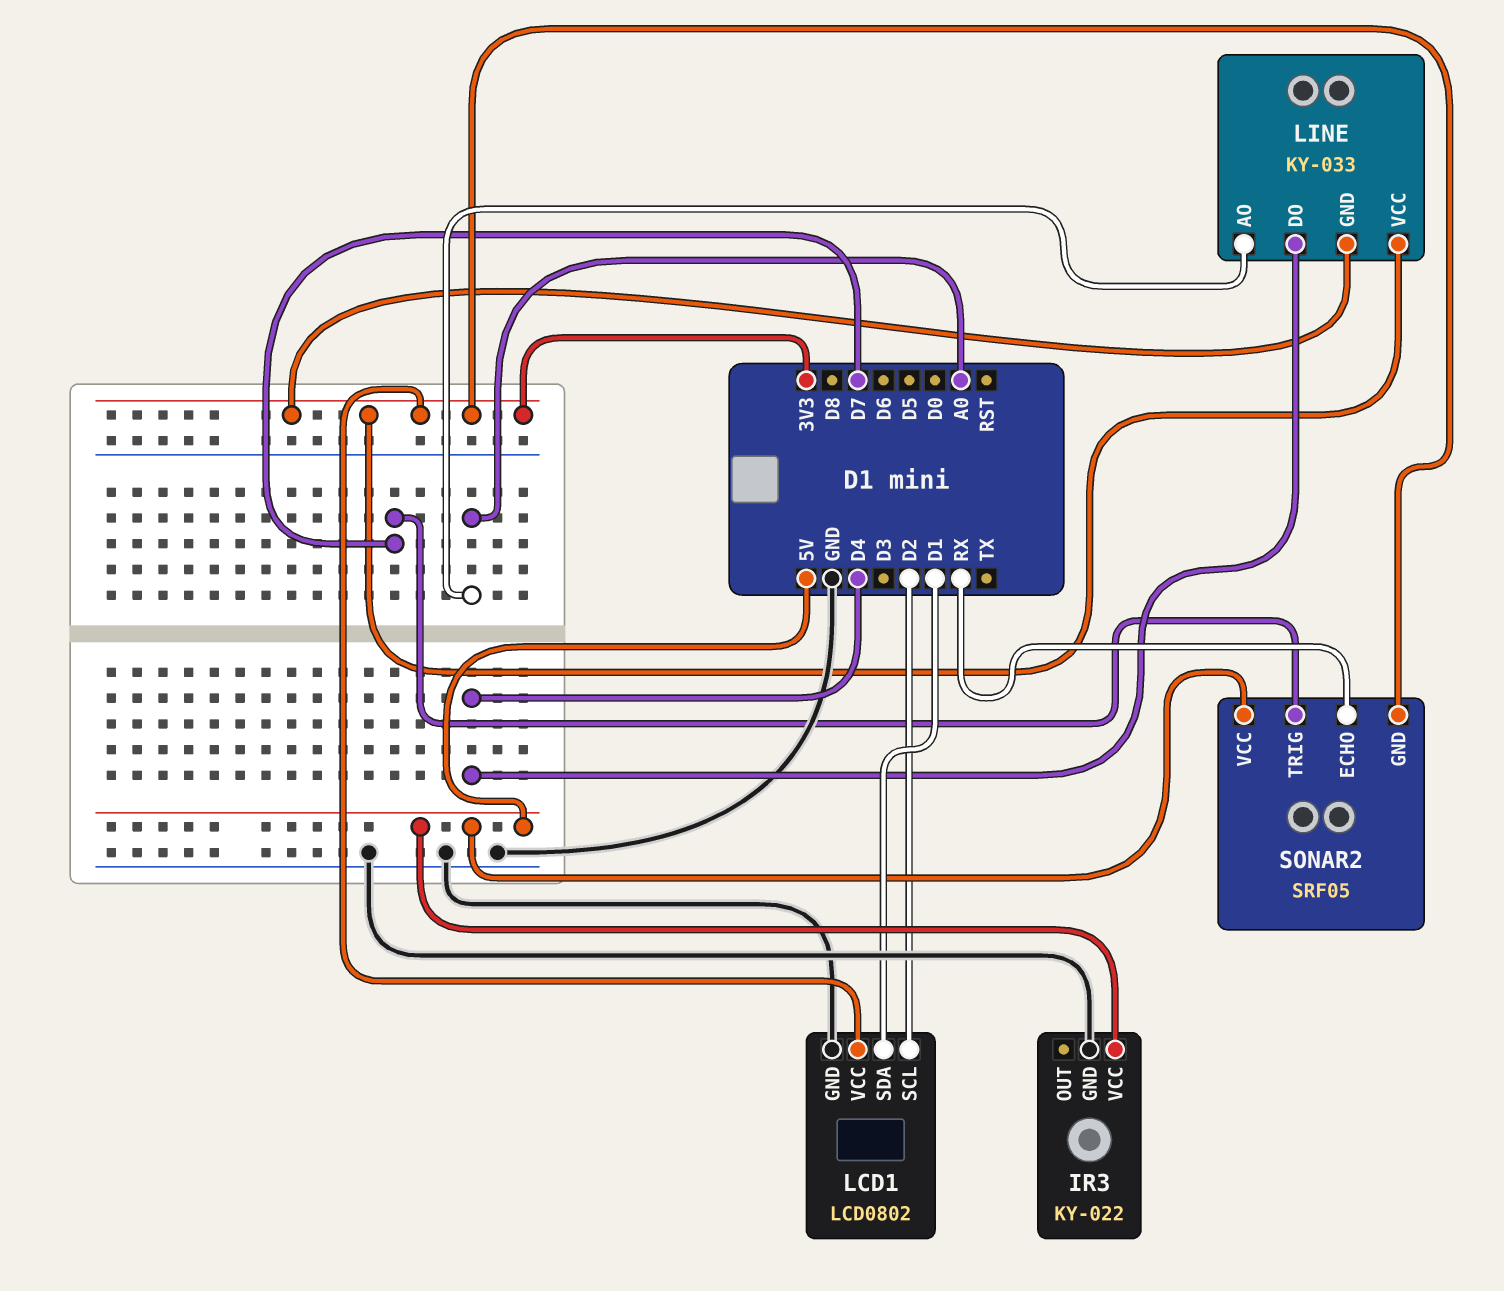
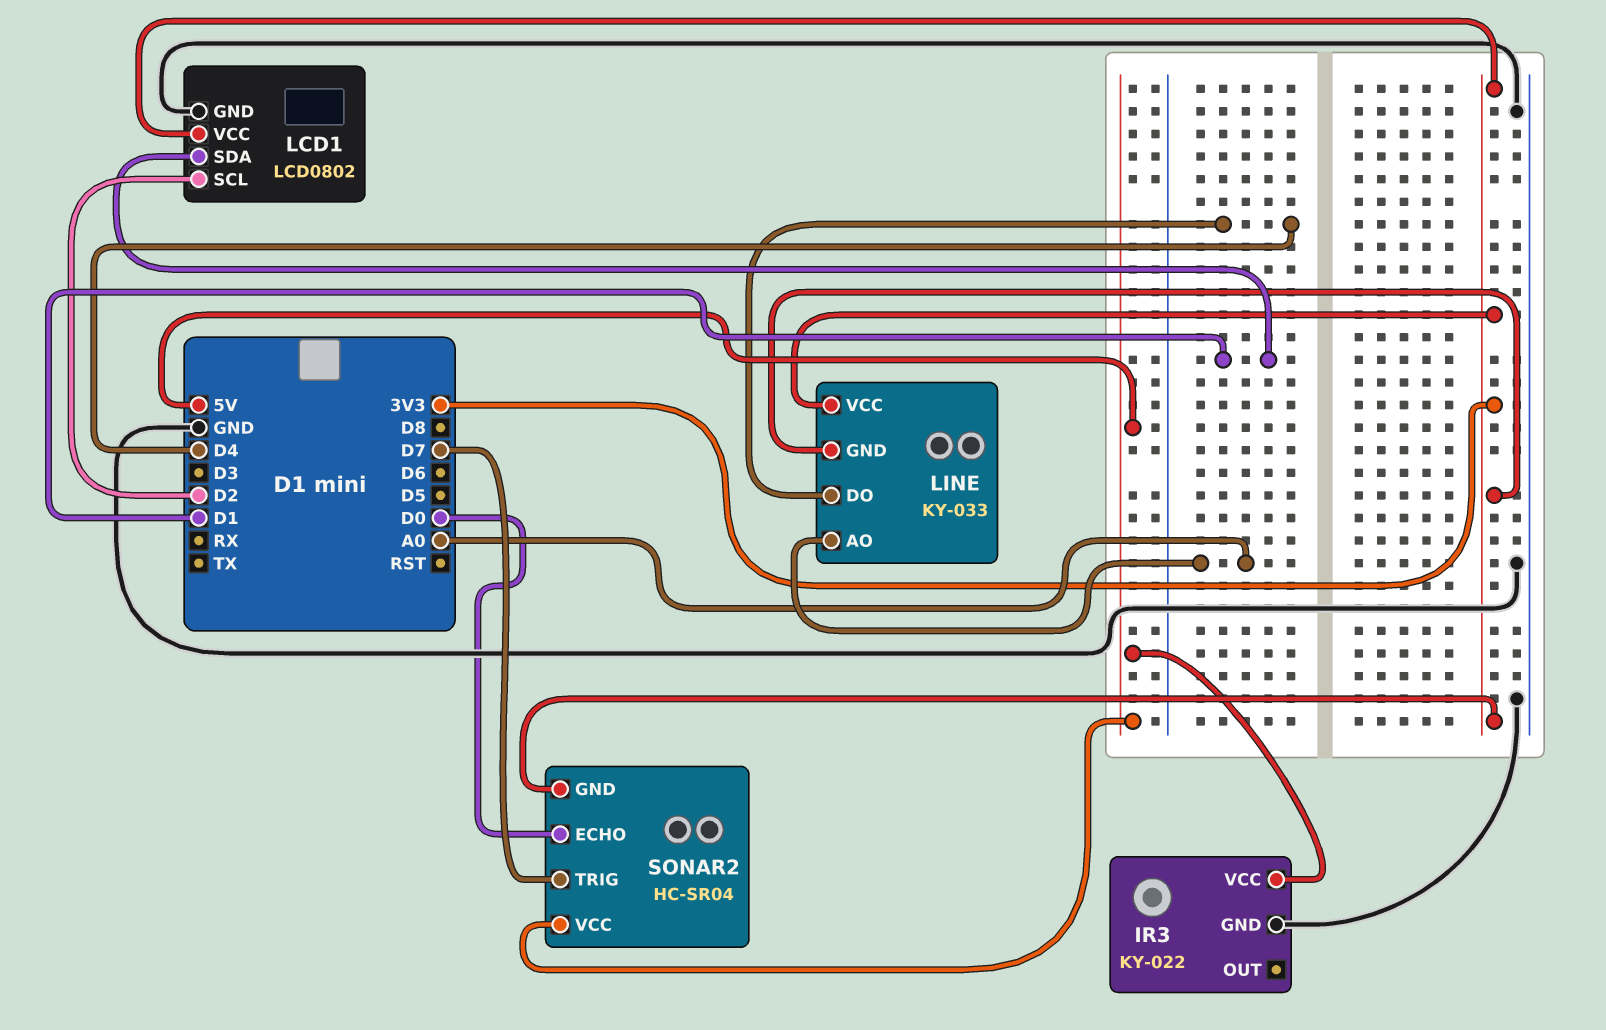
SONAR2: SRF05 -> HC-SR04
SONAR2 pin ECHO: RX -> D0

